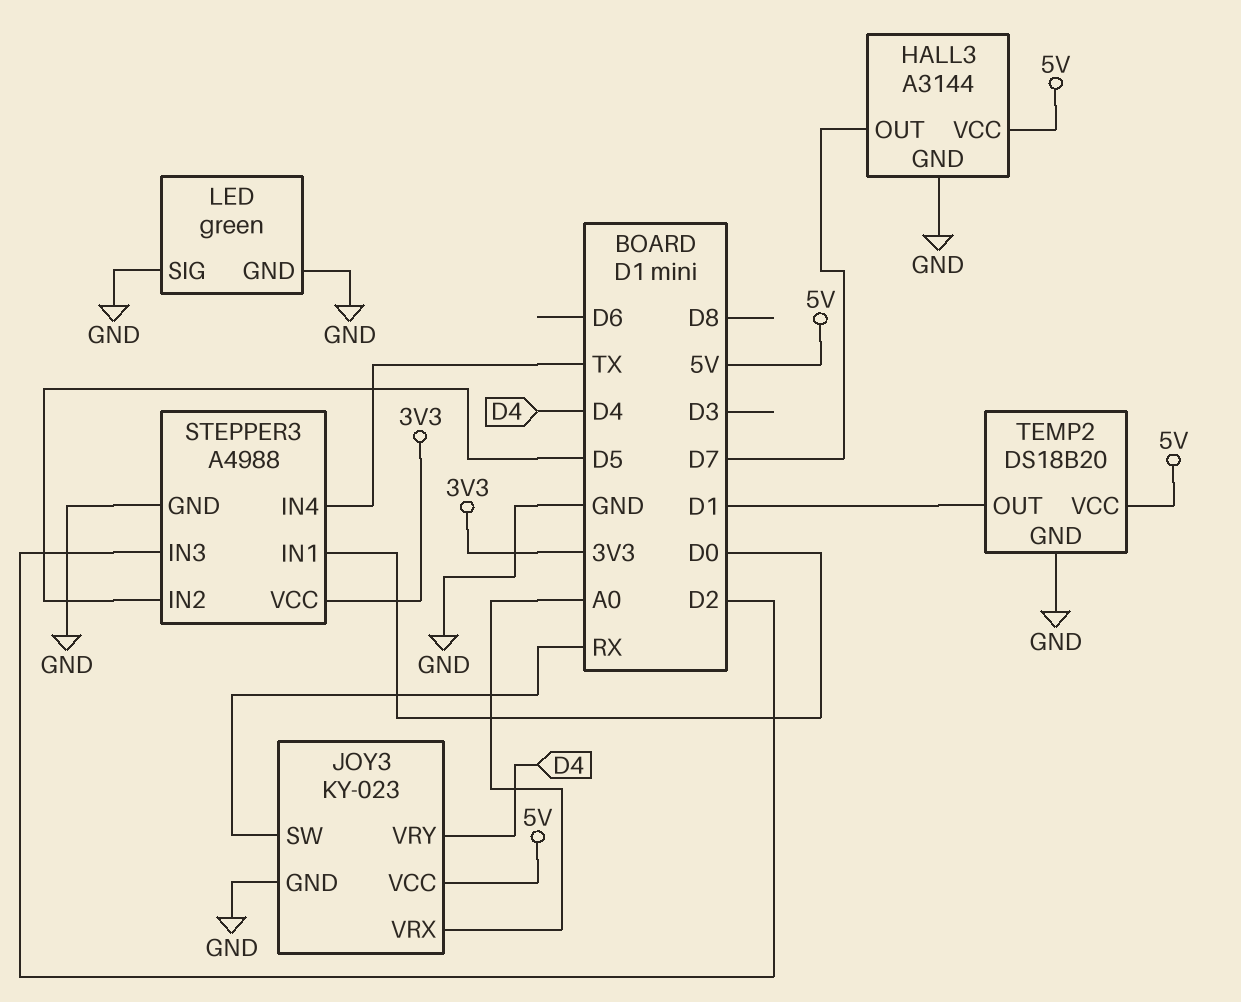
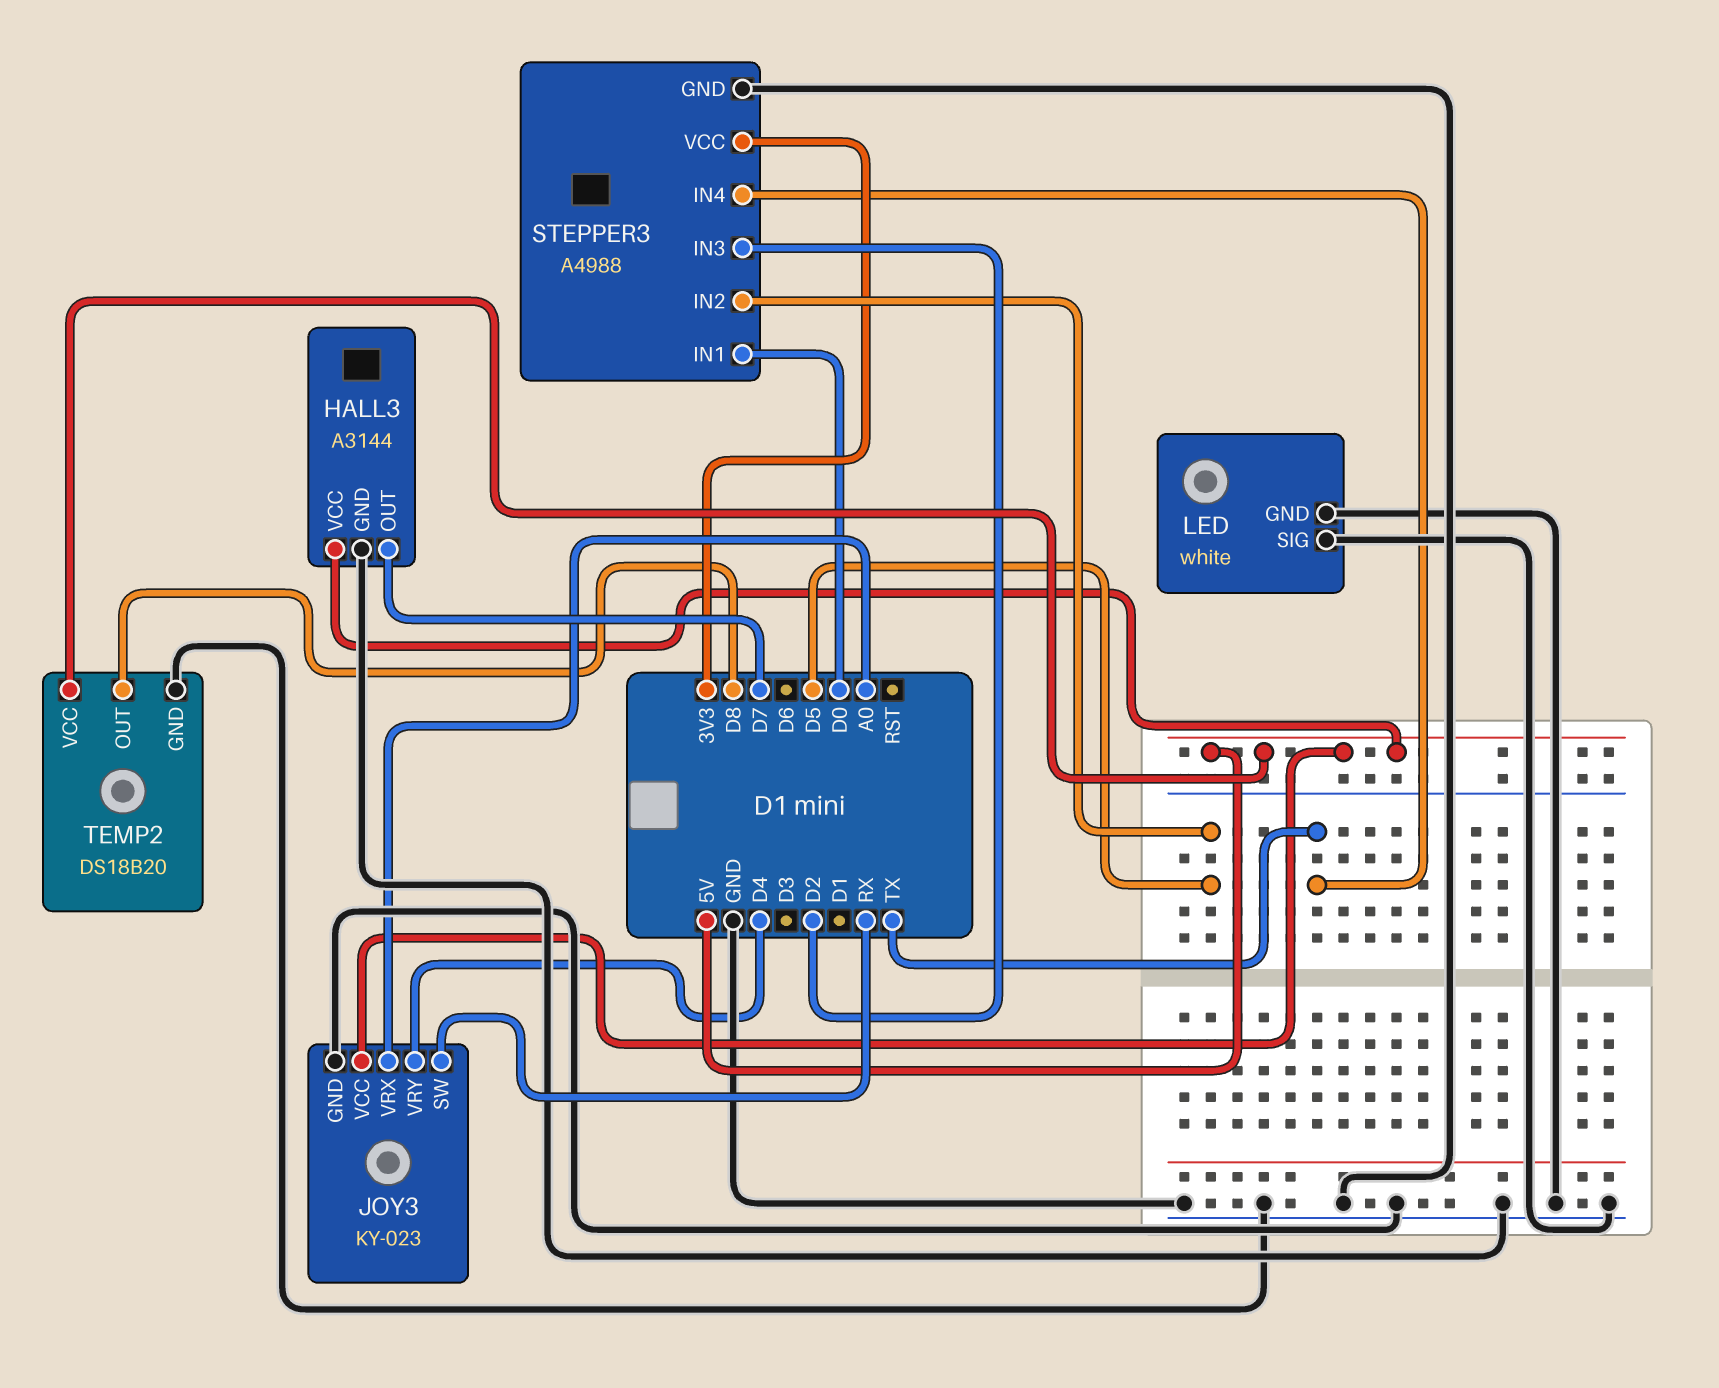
LED: green -> white
TEMP2 pin OUT: D1 -> D8

